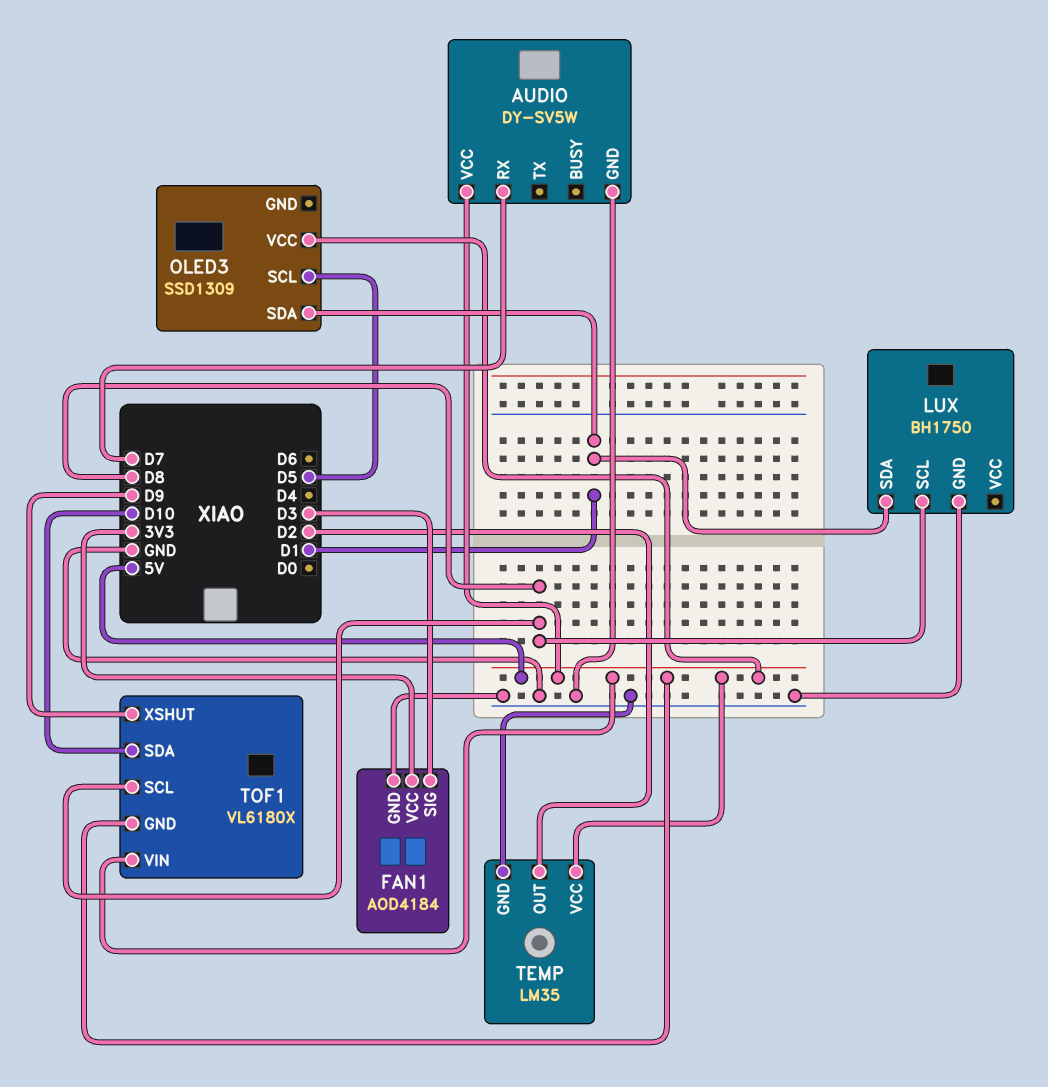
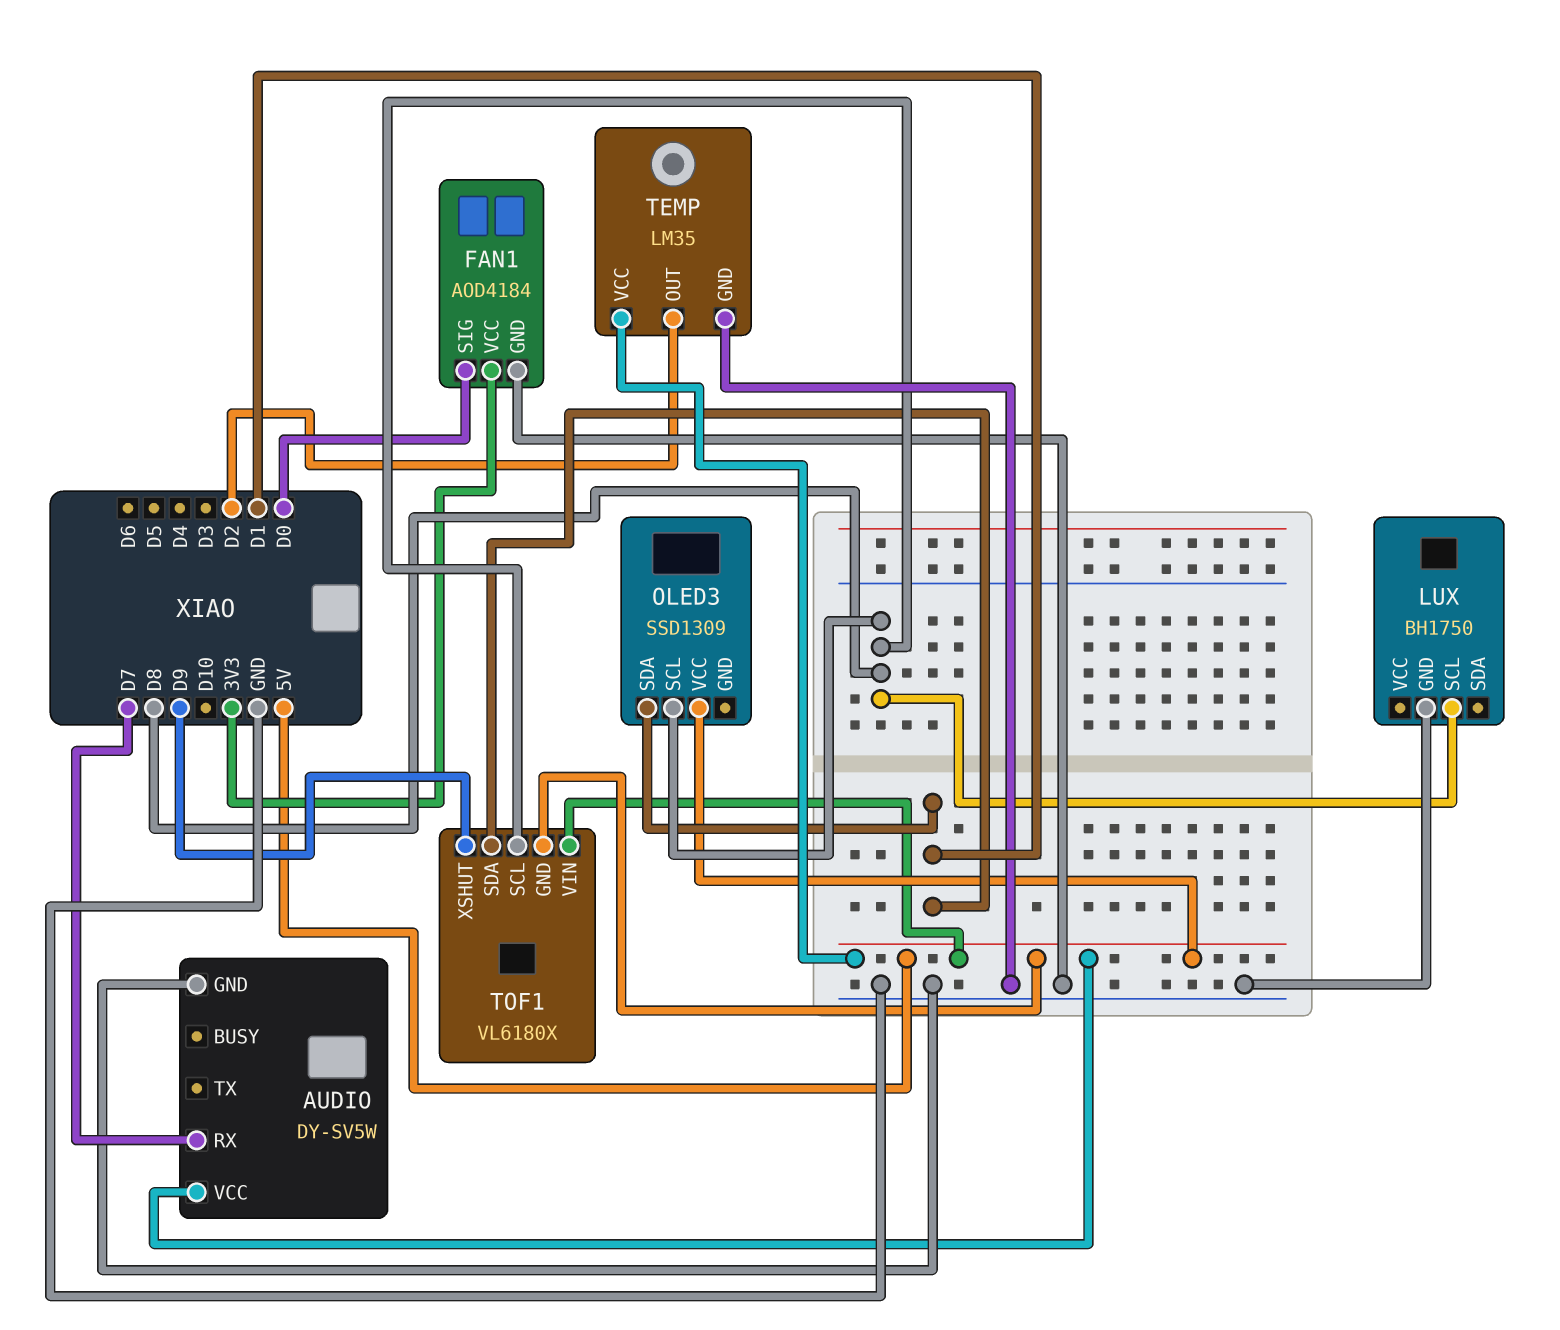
FAN1 pin SIG: D3 -> D0
LUX pin SDA: D1 -> none
OLED3 pin SCL: D5 -> D8
TOF1 pin SDA: D10 -> D1

